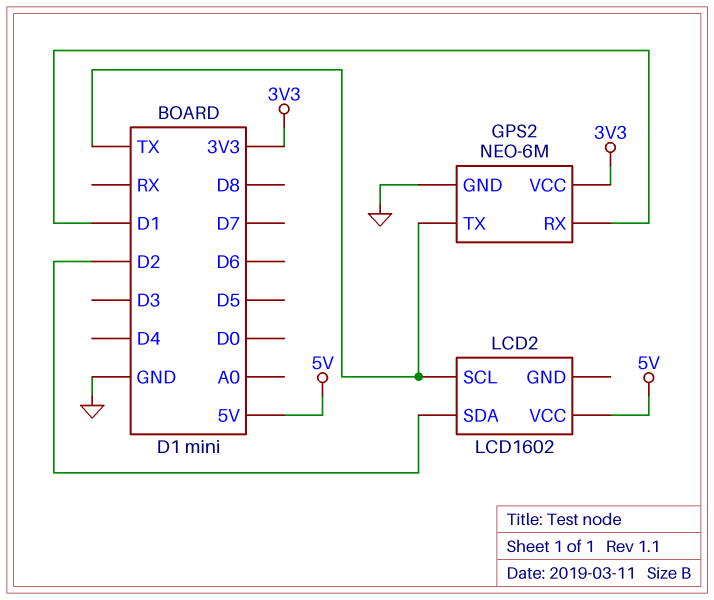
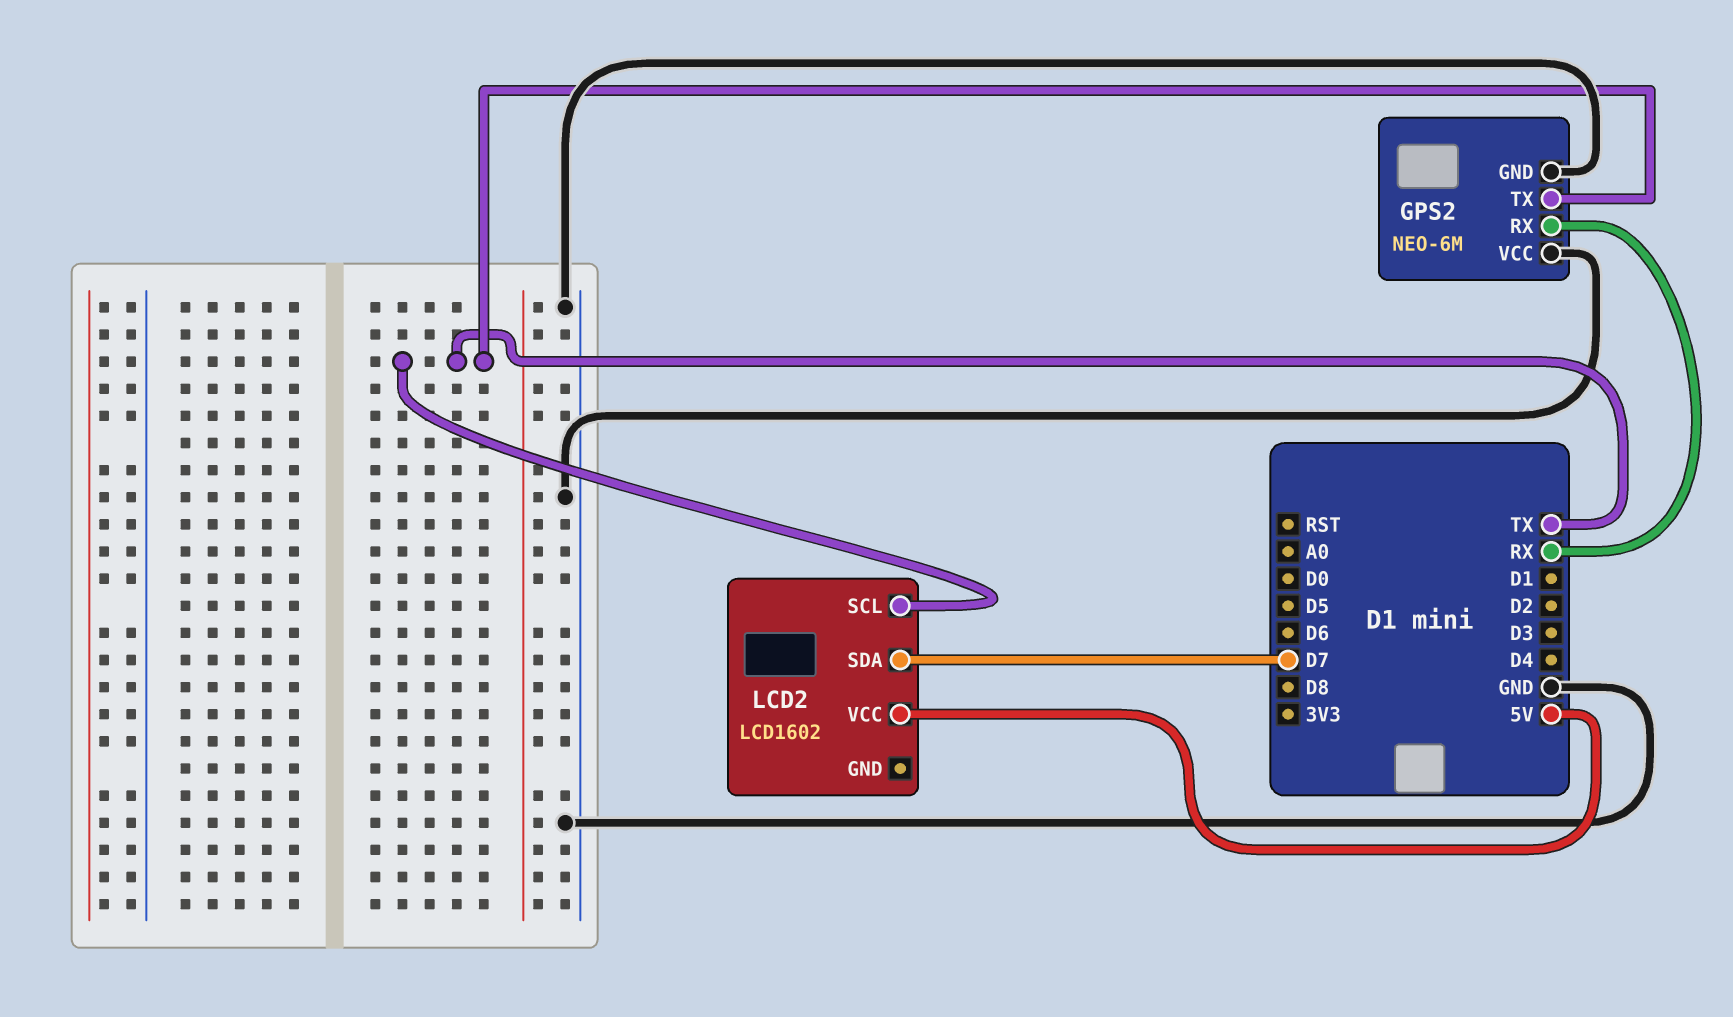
GPS2 pin RX: D1 -> RX
GPS2 pin VCC: 3V3 -> GND
LCD2 pin SDA: D2 -> D7

